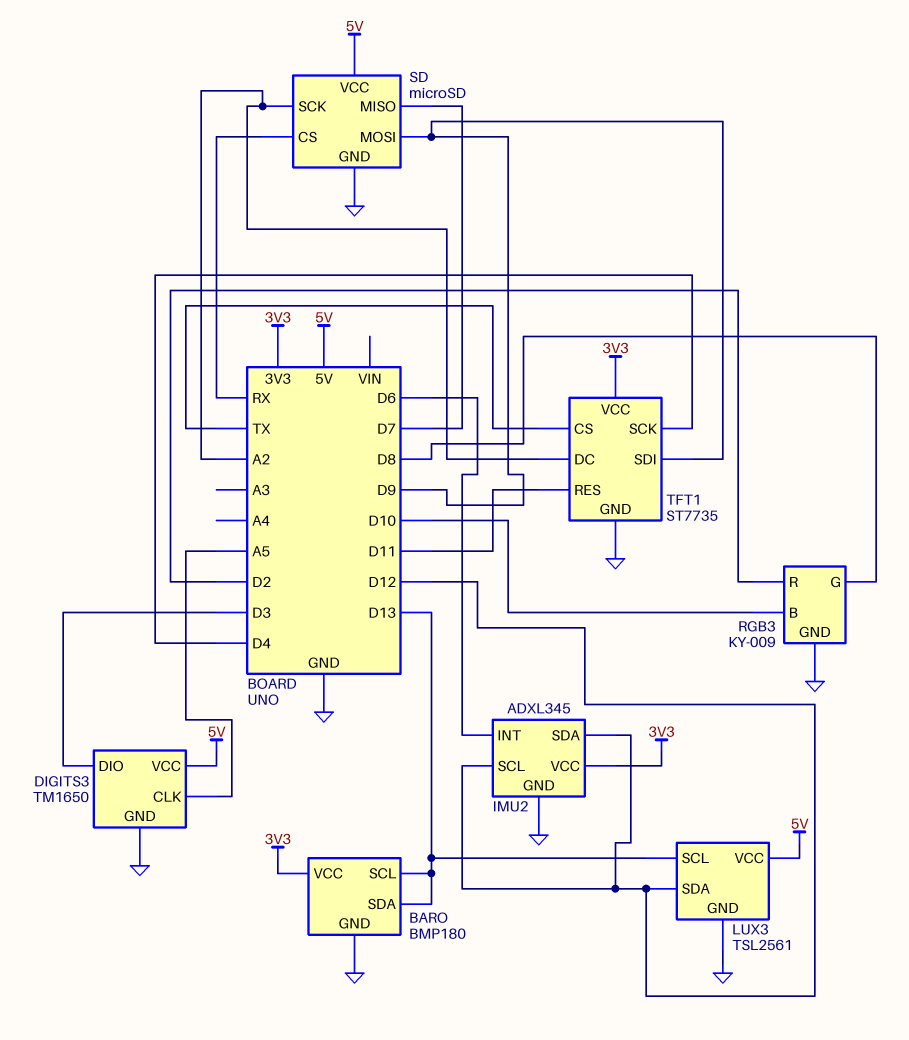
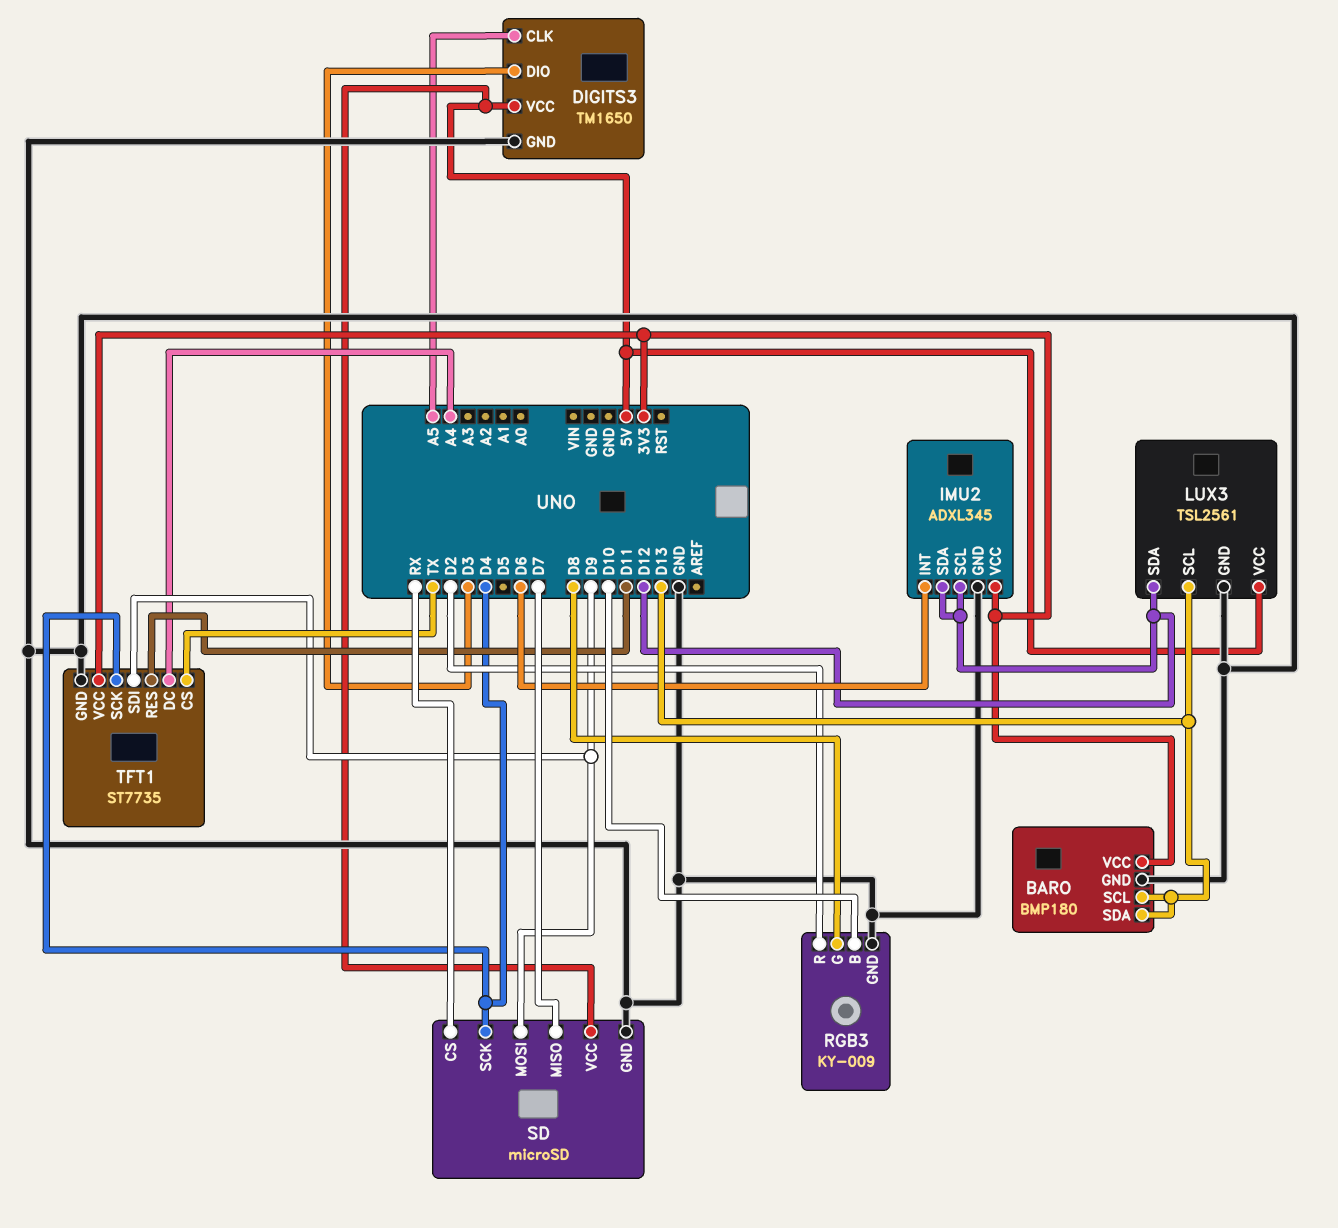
SD pin SCK: A2 -> D4
TFT1 pin DC: A2 -> A4

